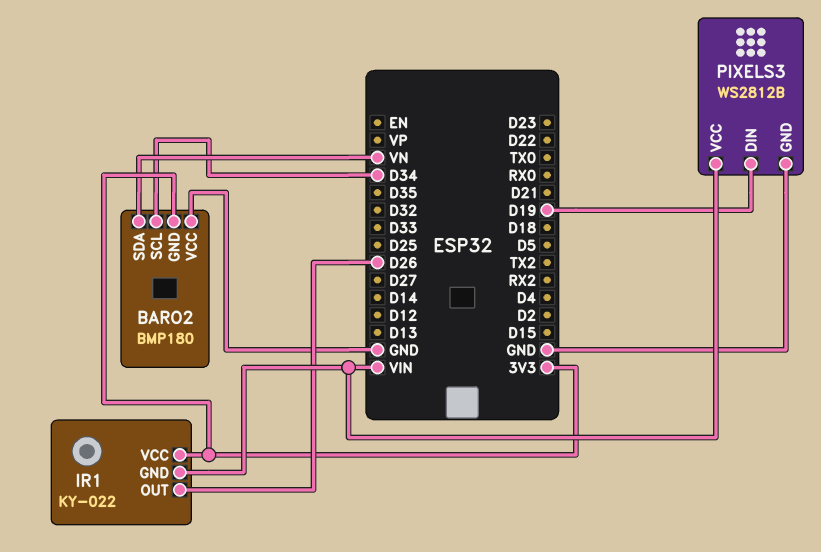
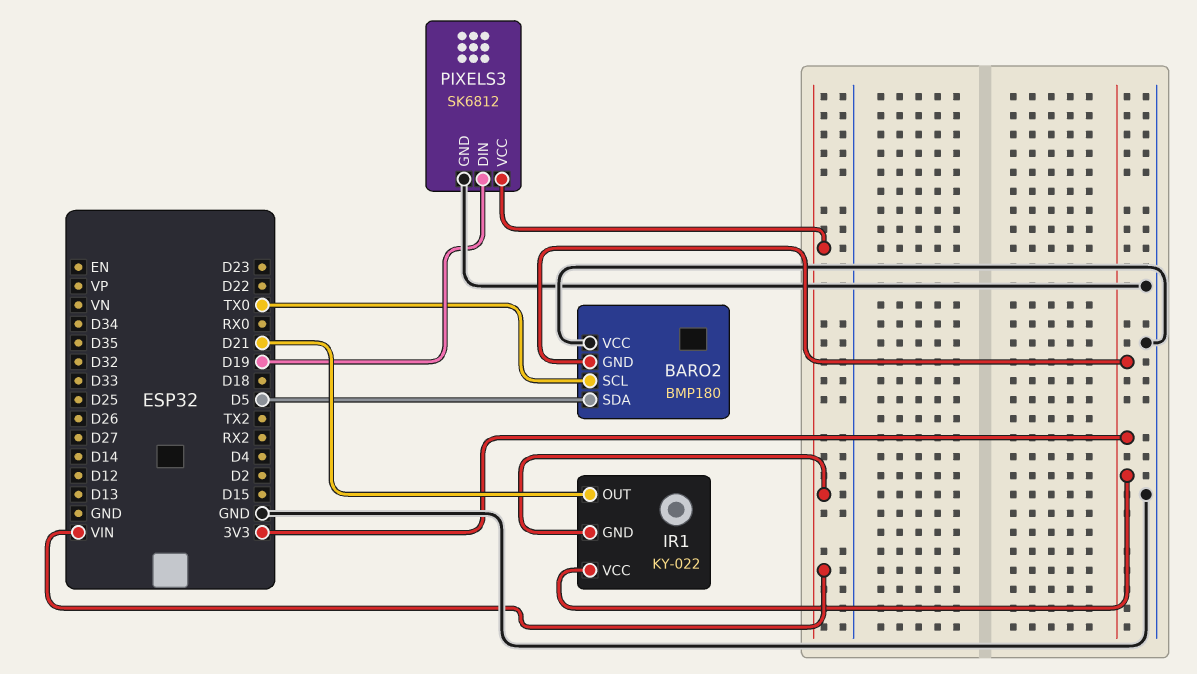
BARO2 pin SCL: D34 -> TX0
BARO2 pin SDA: VN -> D5
IR1 pin OUT: D26 -> D21
PIXELS3: WS2812B -> SK6812

